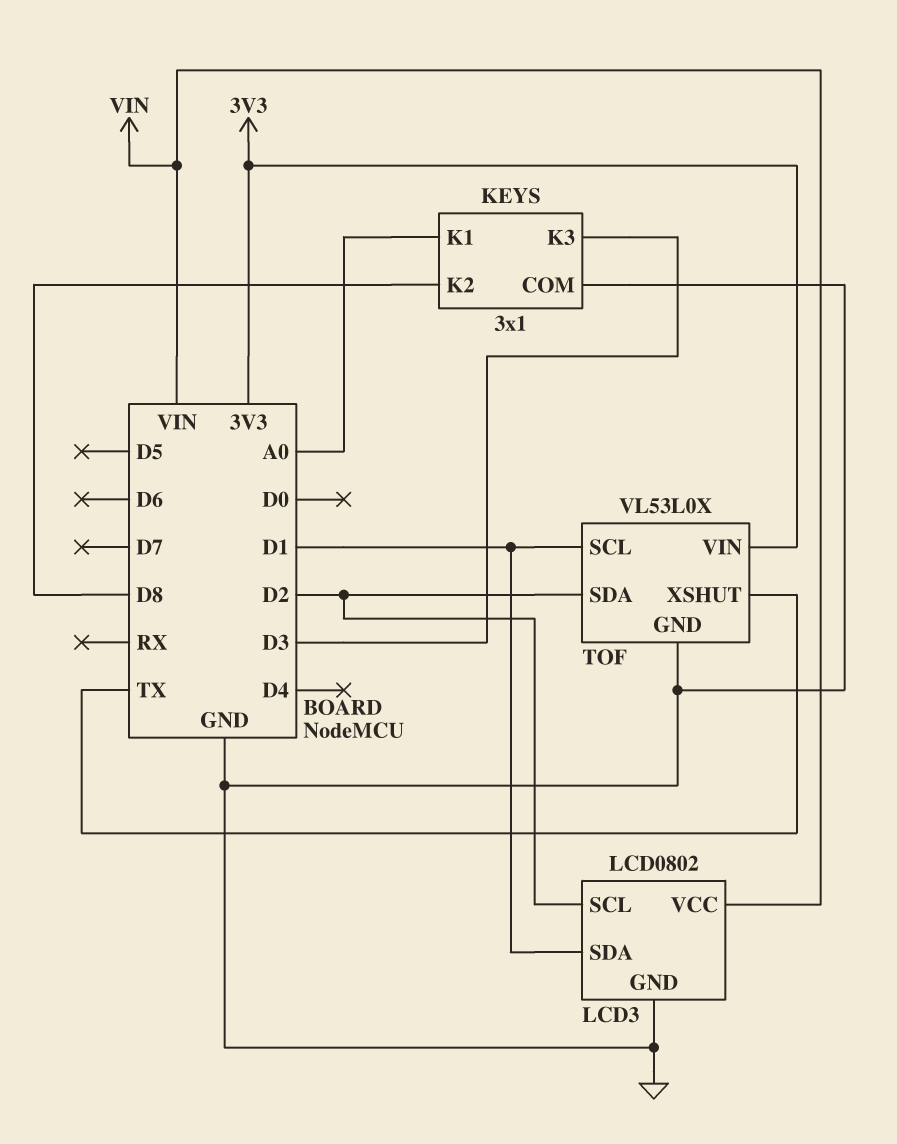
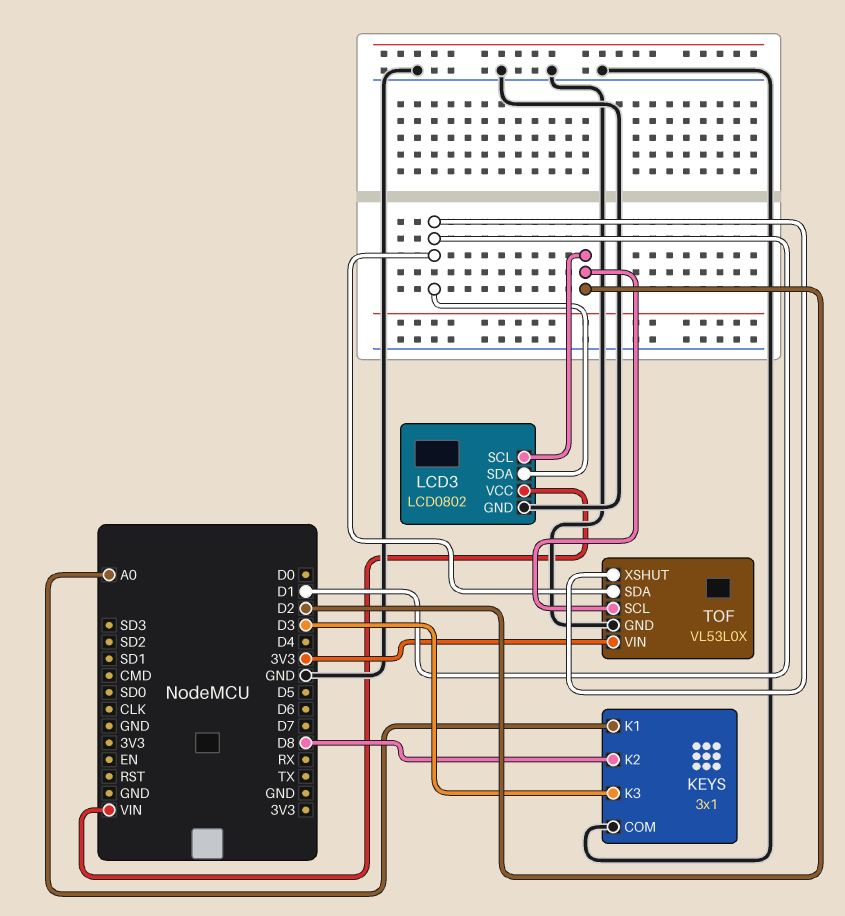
TOF pin SCL: D1 -> D2
TOF pin SDA: D2 -> D1
TOF pin XSHUT: TX -> D1

